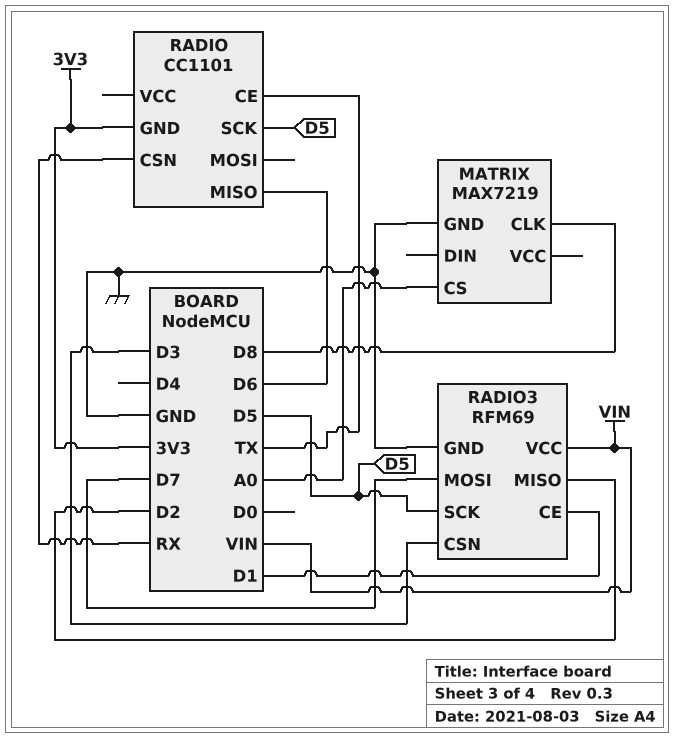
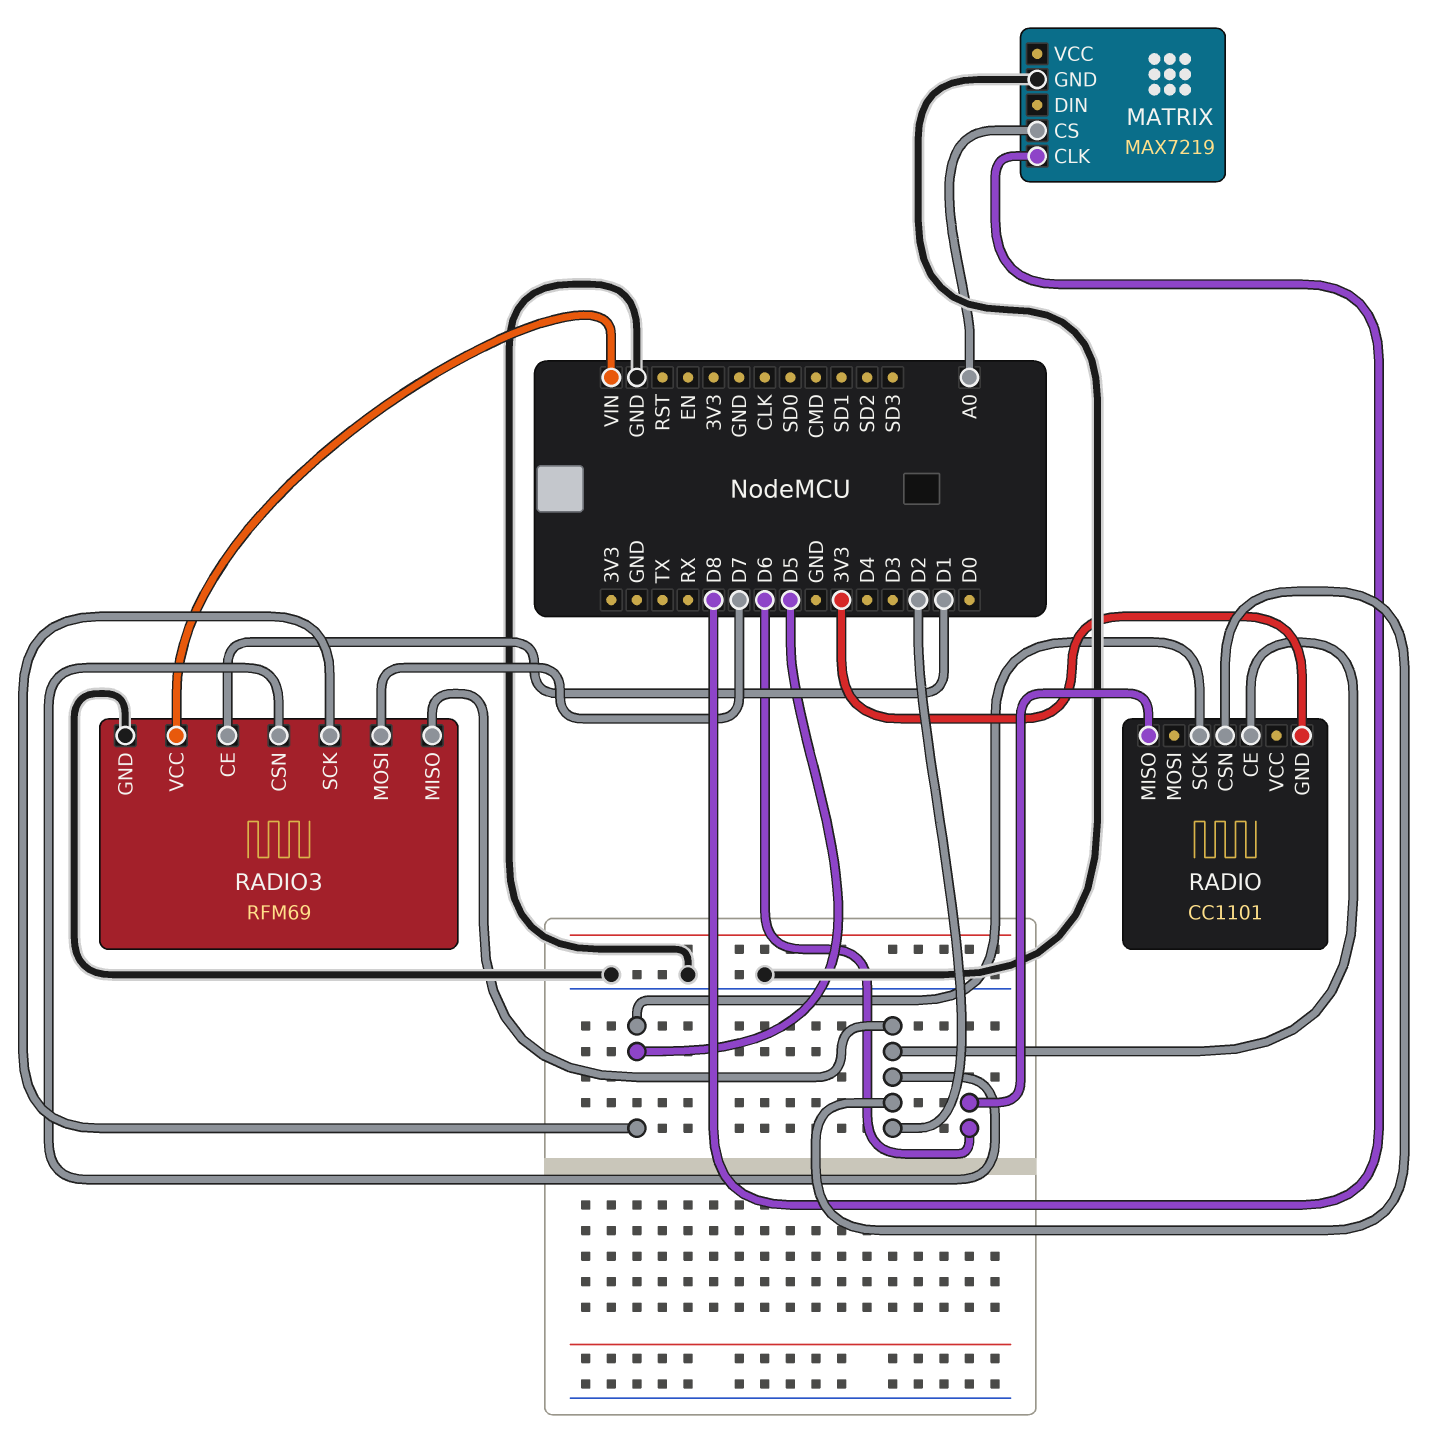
RADIO pin CE: TX -> D2
RADIO pin CSN: RX -> D2
RADIO3 pin CSN: D3 -> D2

